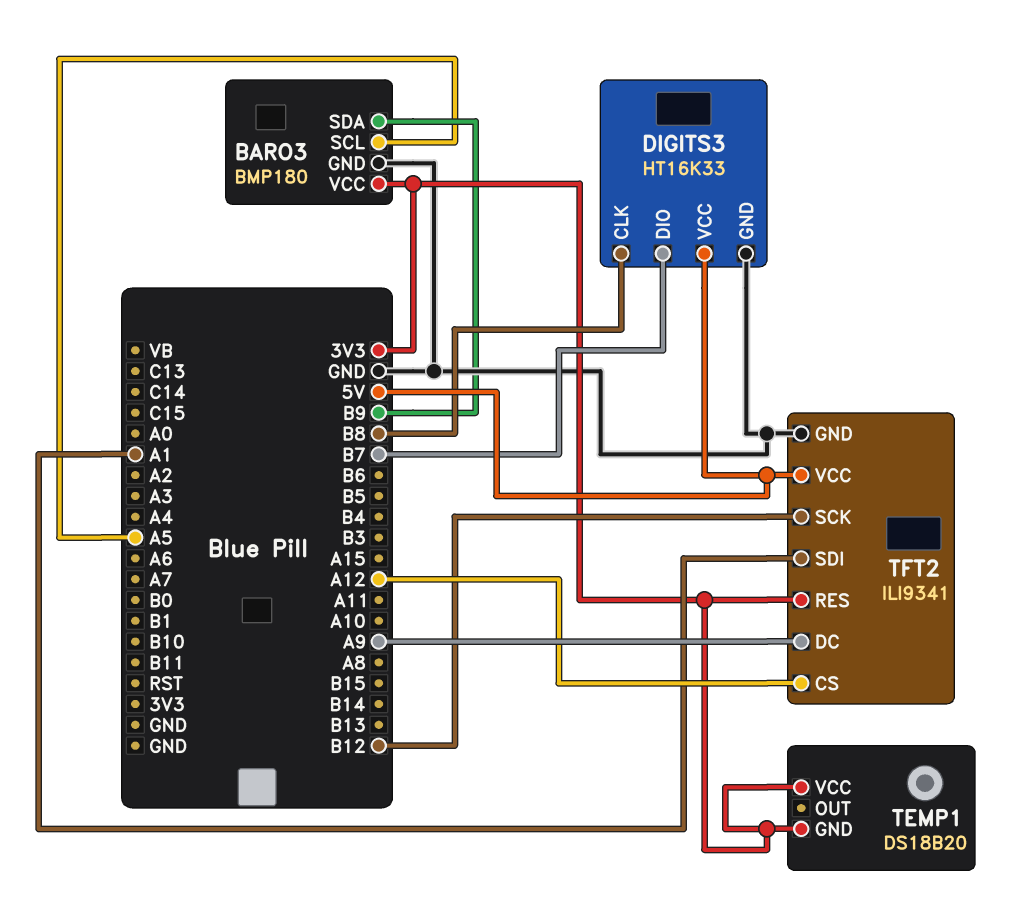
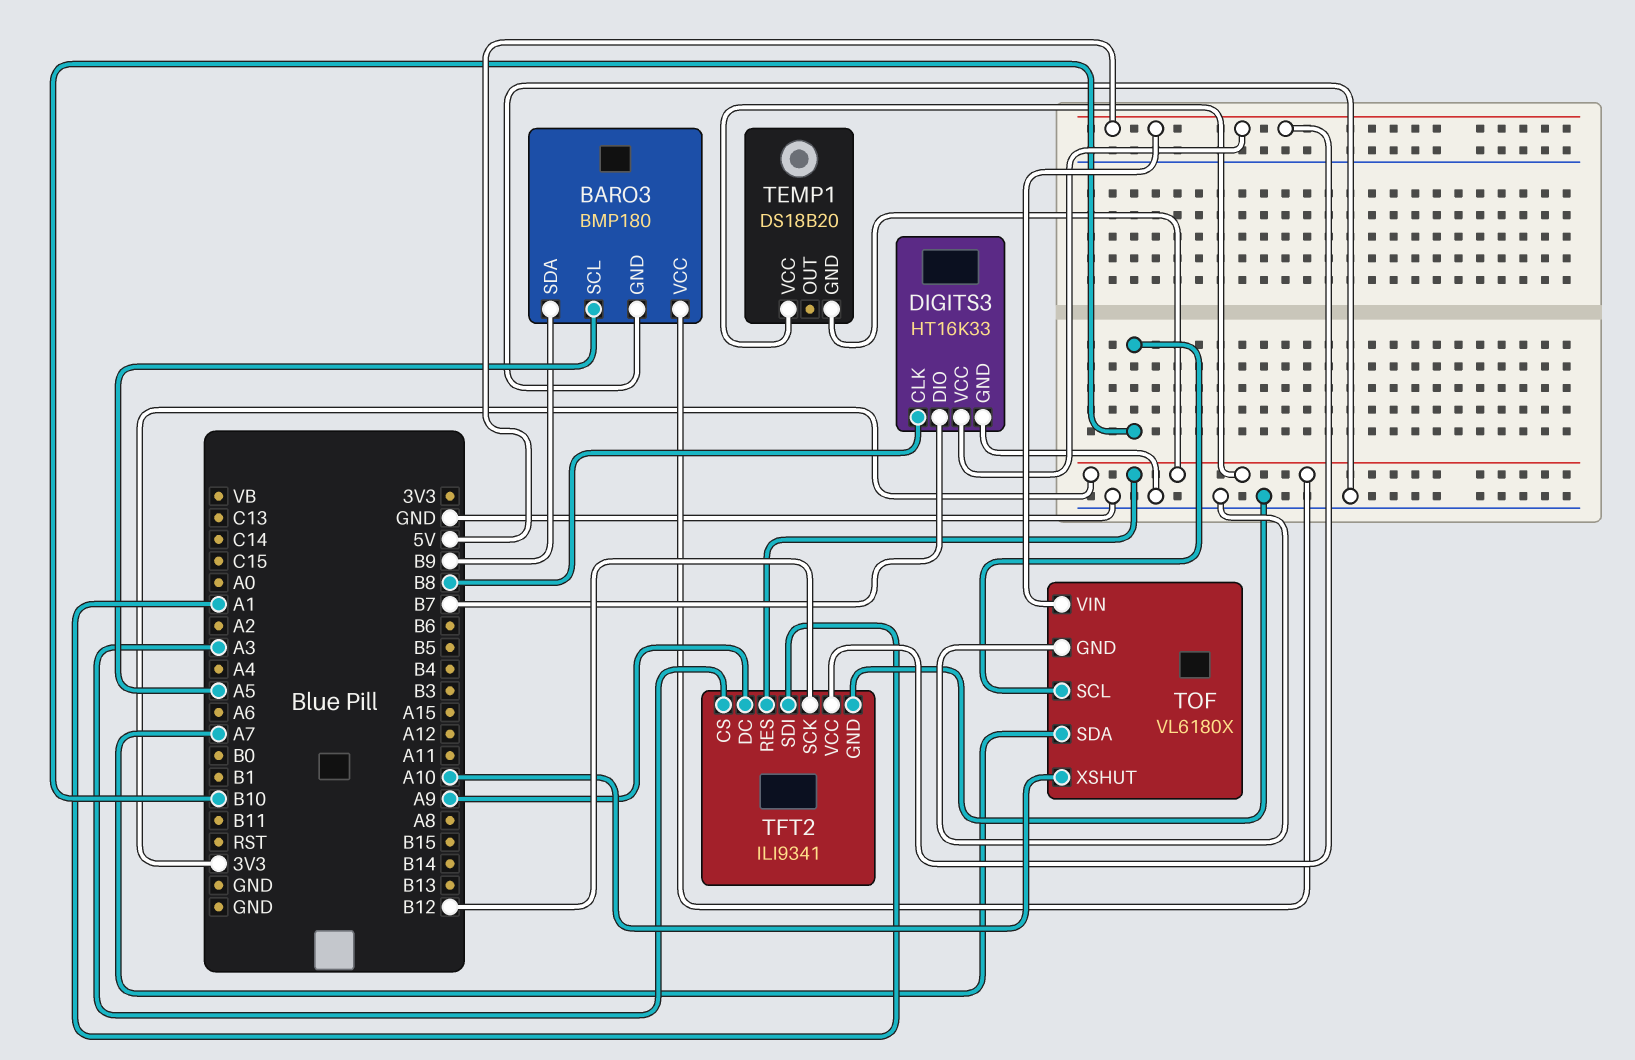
TFT2 pin CS: A12 -> A3
TOF: none -> VL6180X
TOF pin GND: none -> GND
TOF pin SCL: none -> B10
TOF pin SDA: none -> A7
TOF pin VIN: none -> 5V
TOF pin XSHUT: none -> A10

